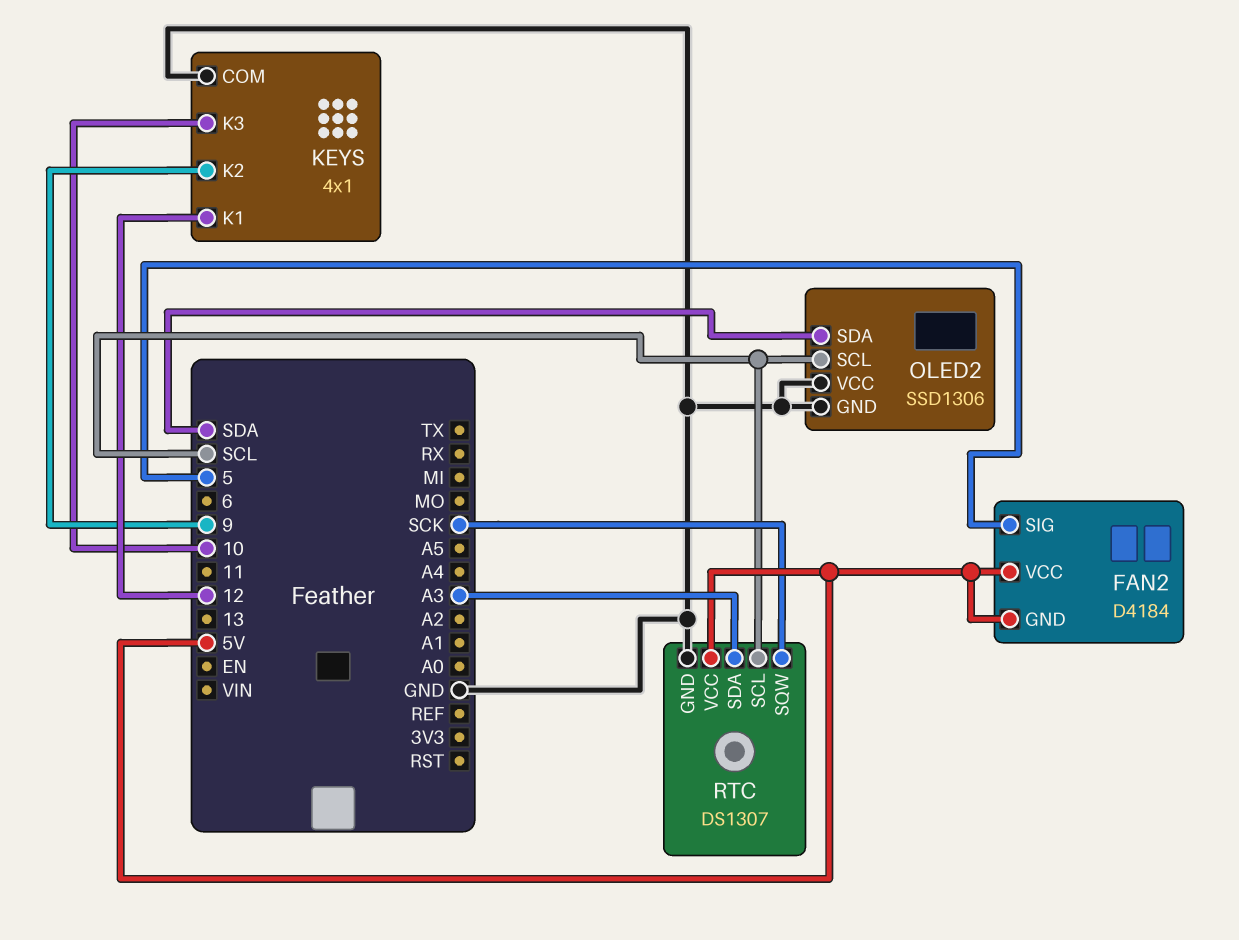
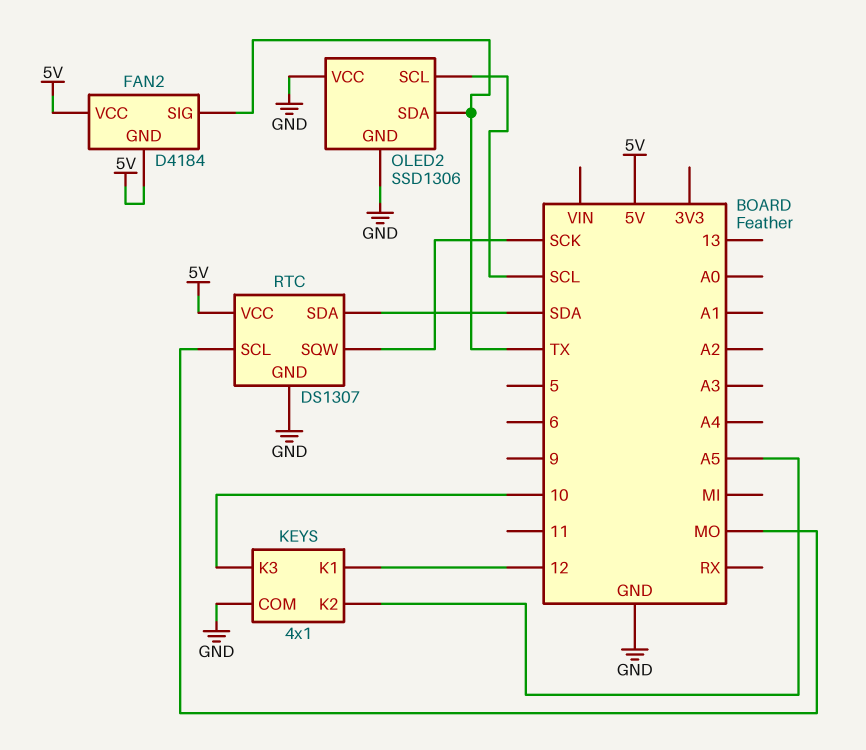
FAN2 pin SIG: 5 -> TX
KEYS pin K2: 9 -> A5
OLED2 pin SDA: SDA -> TX
RTC pin SCL: SCL -> MO
RTC pin SDA: A3 -> SDA

